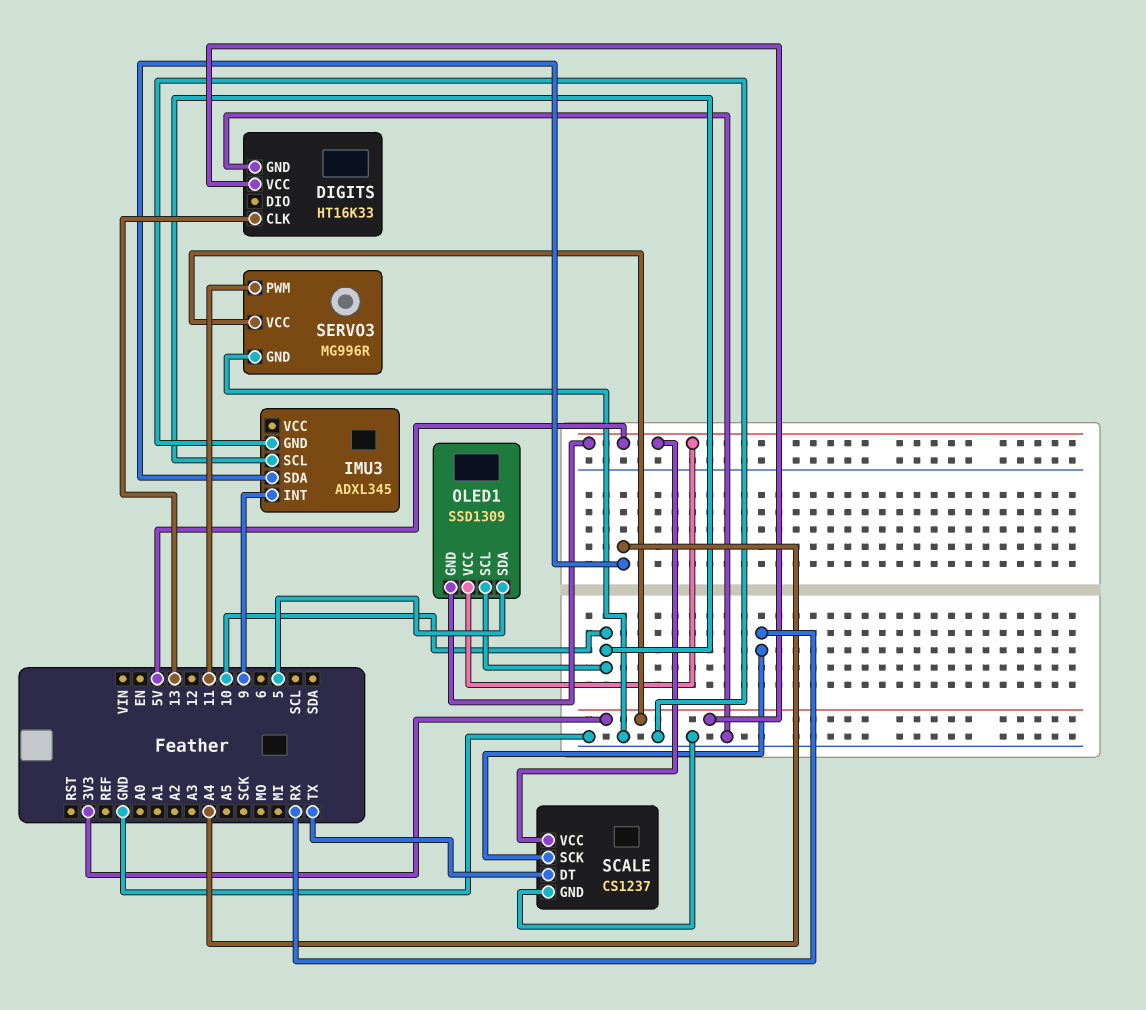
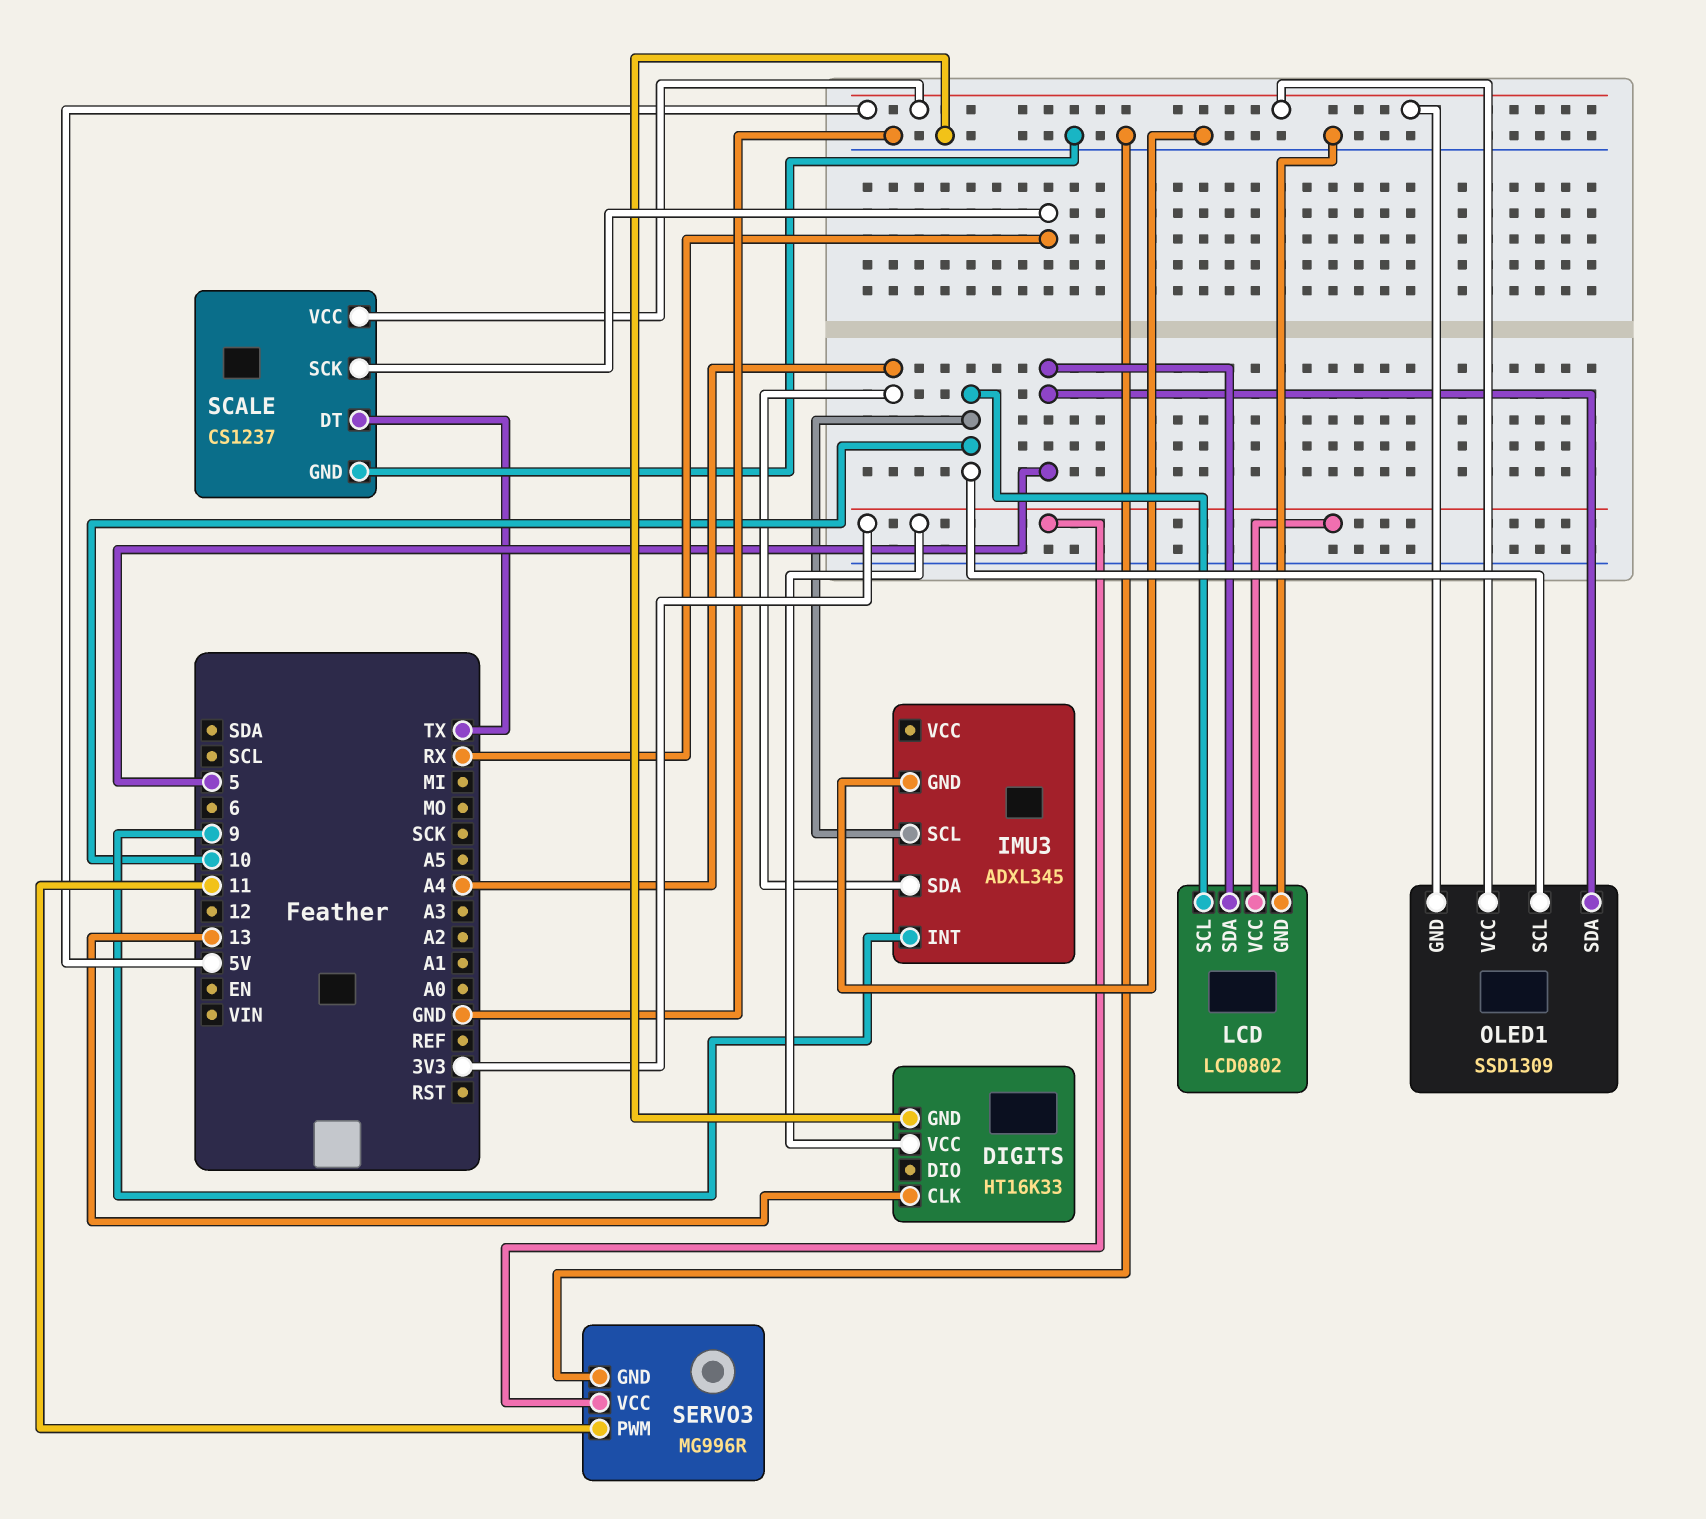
LCD: none -> LCD0802
LCD pin GND: none -> GND
LCD pin SCL: none -> 10
LCD pin SDA: none -> 5
LCD pin VCC: none -> 3V3

